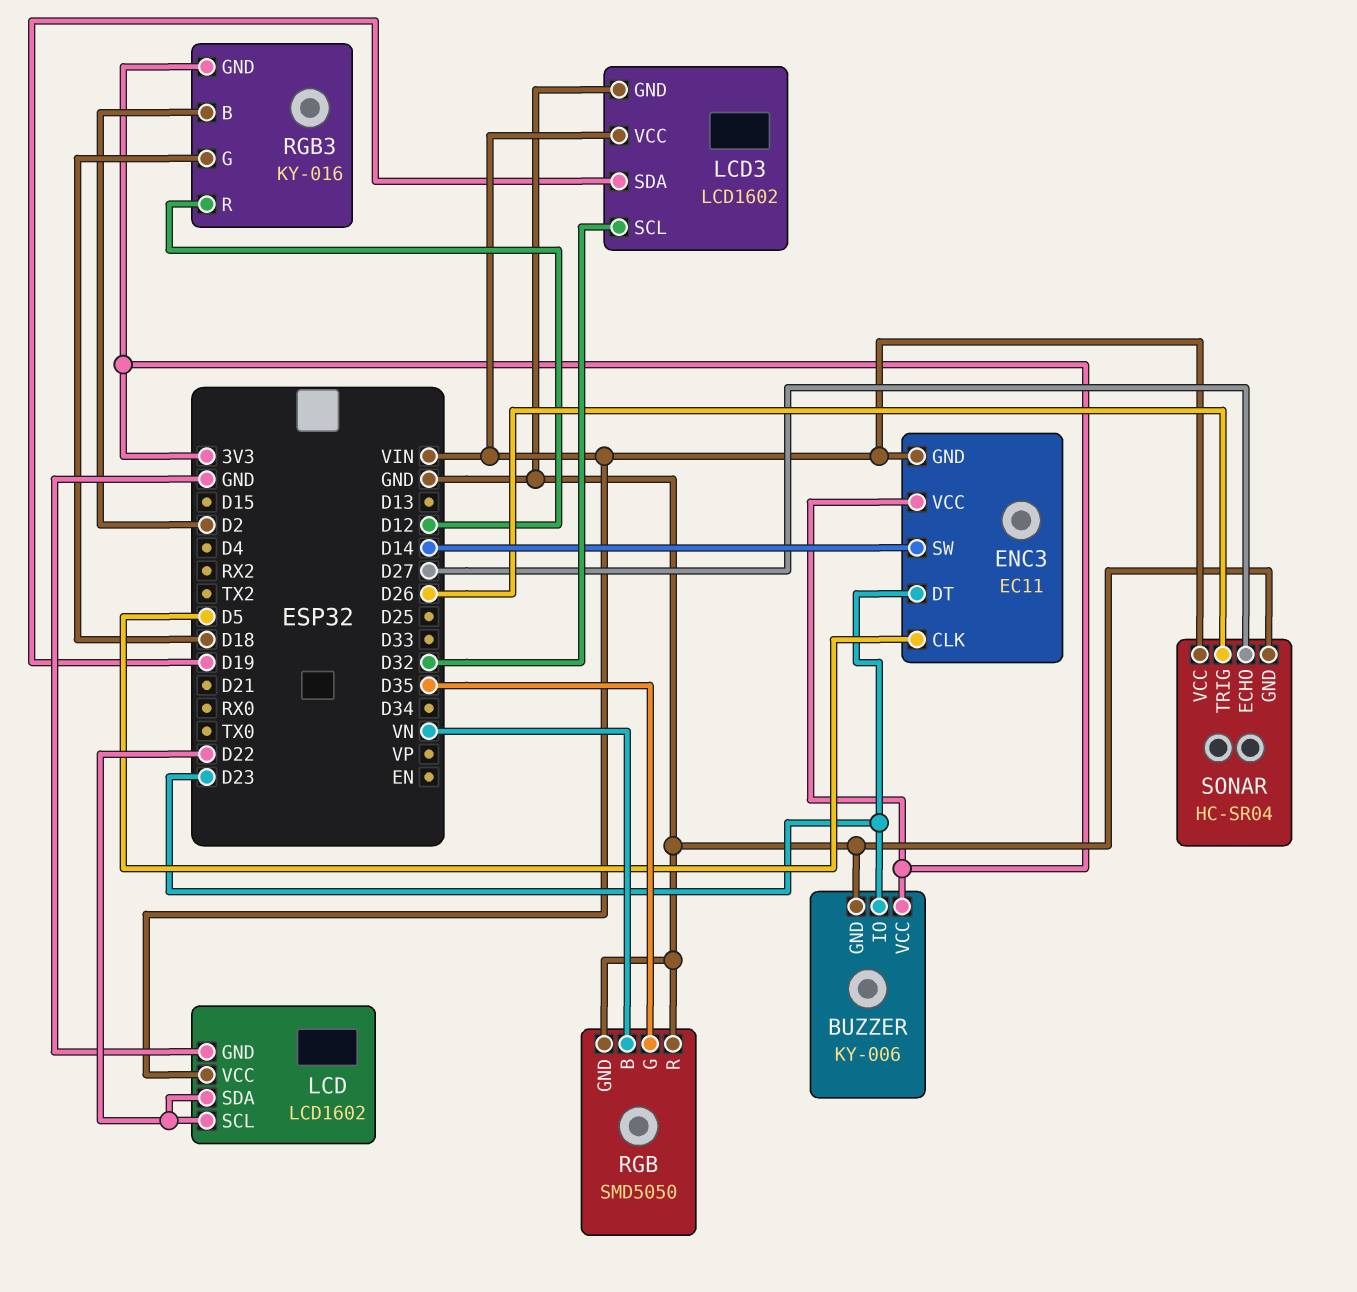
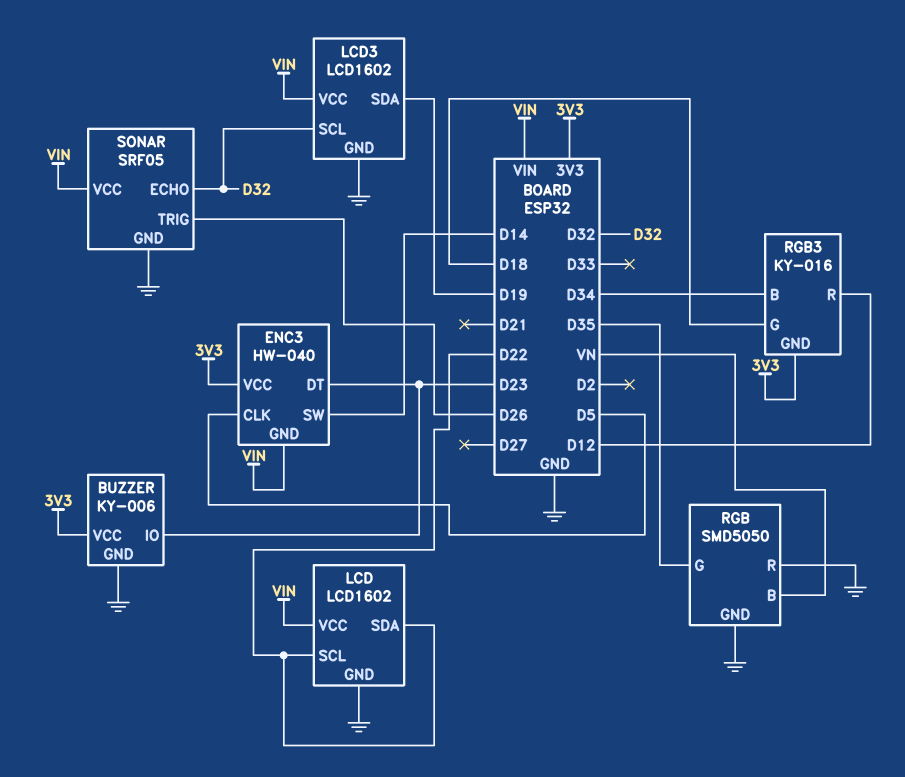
ENC3: EC11 -> HW-040
RGB3 pin B: D2 -> D34
SONAR: HC-SR04 -> SRF05
SONAR pin ECHO: D27 -> D32

